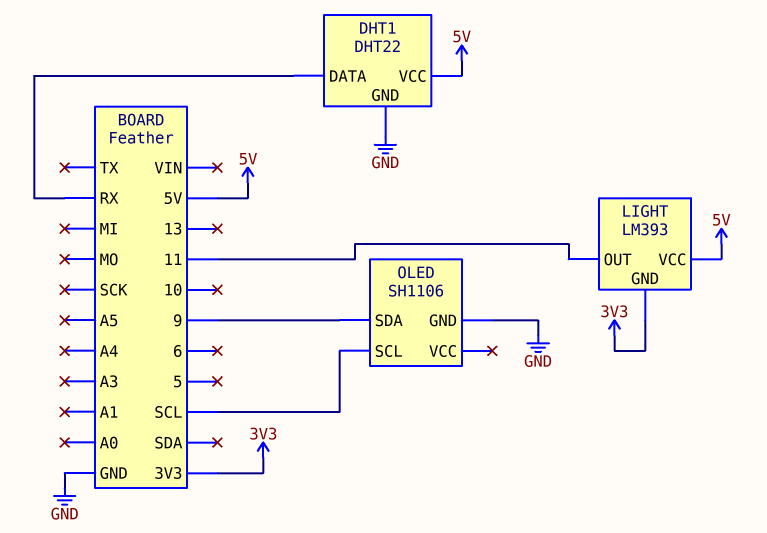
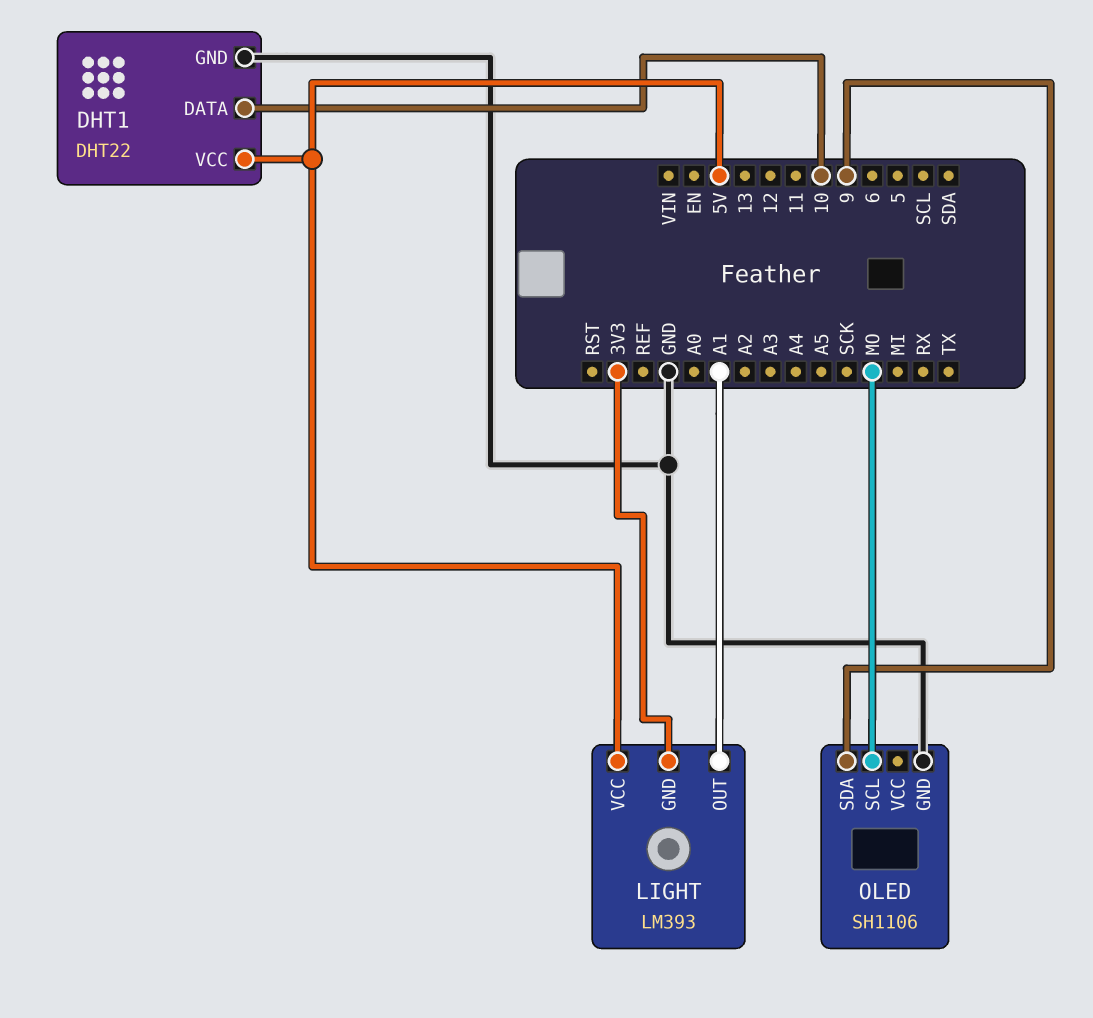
DHT1 pin DATA: RX -> 10
LIGHT pin OUT: 11 -> A1
OLED pin SCL: SCL -> MO

